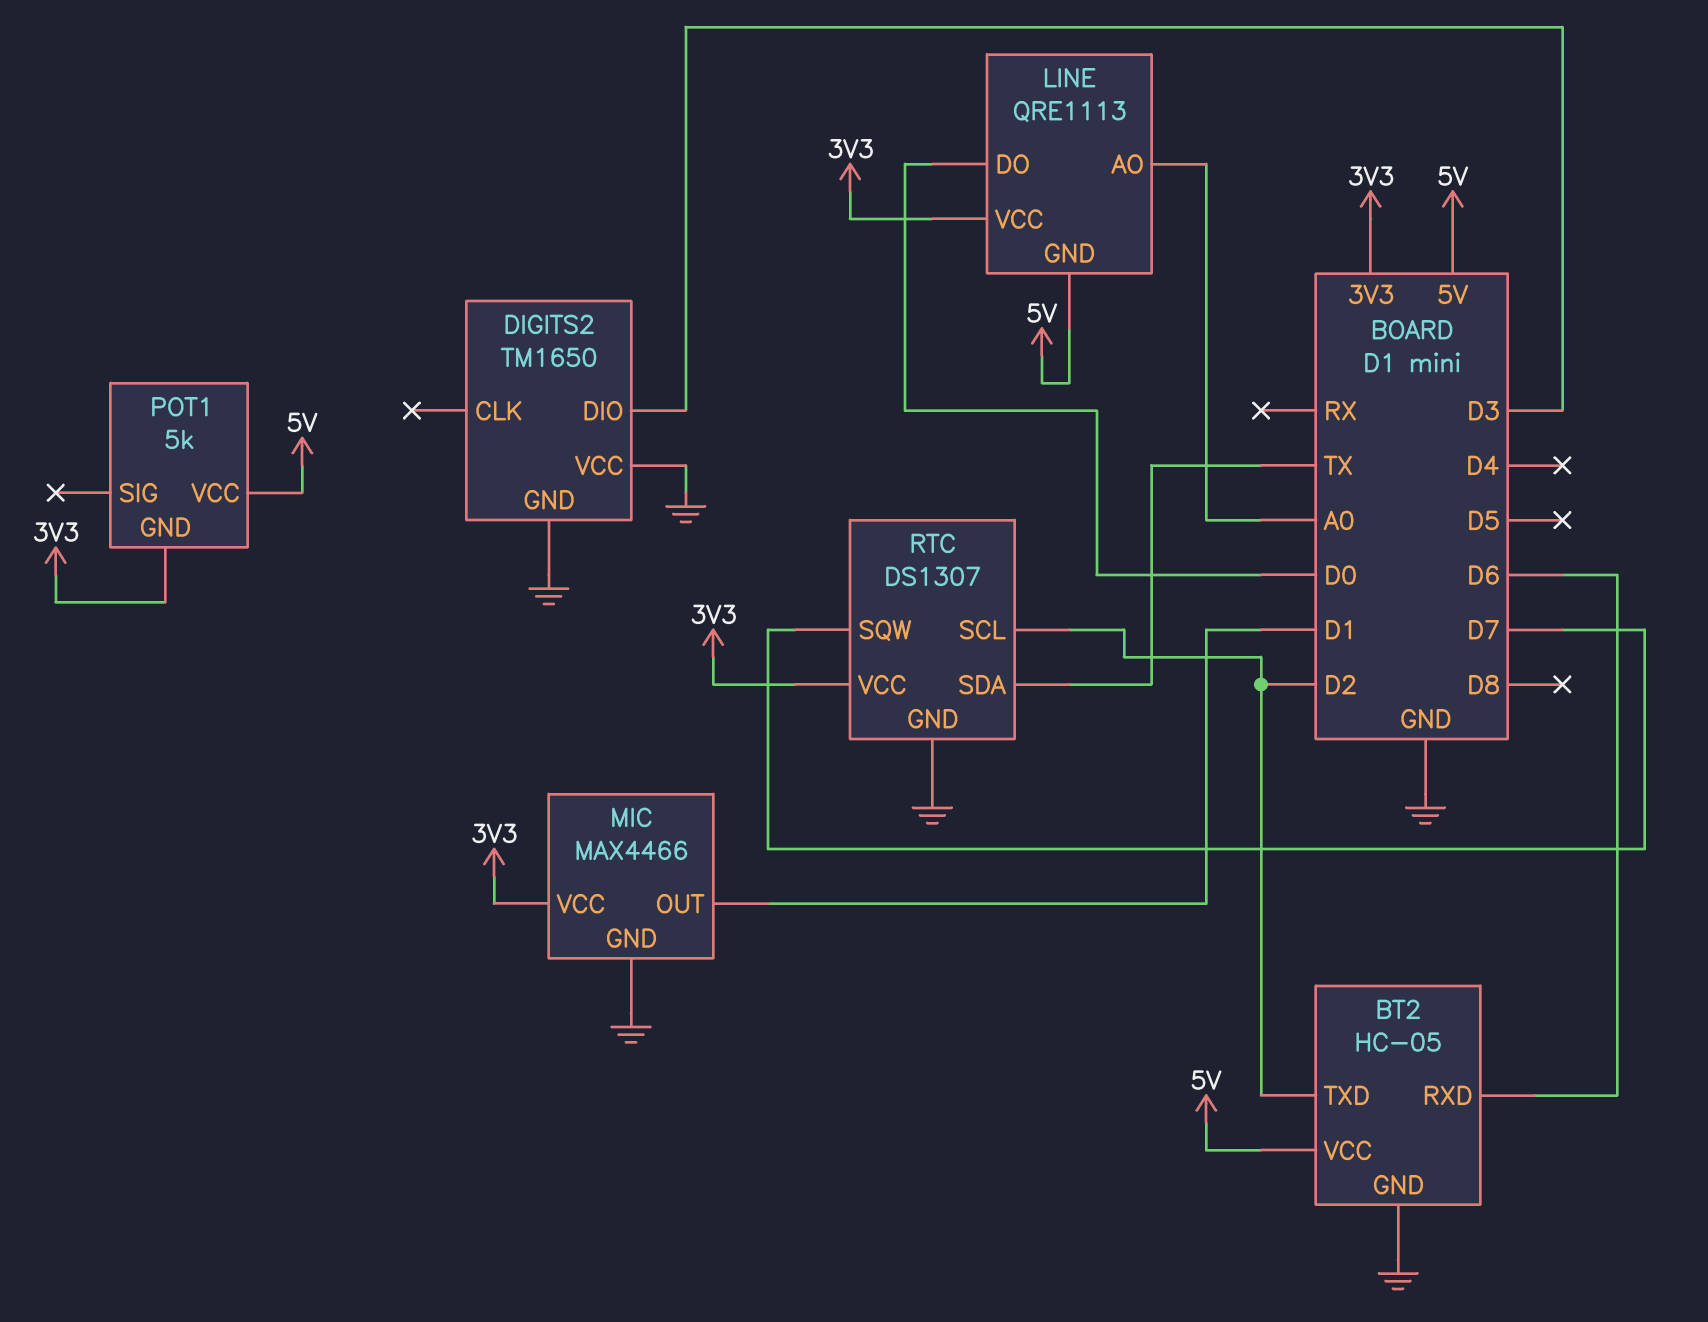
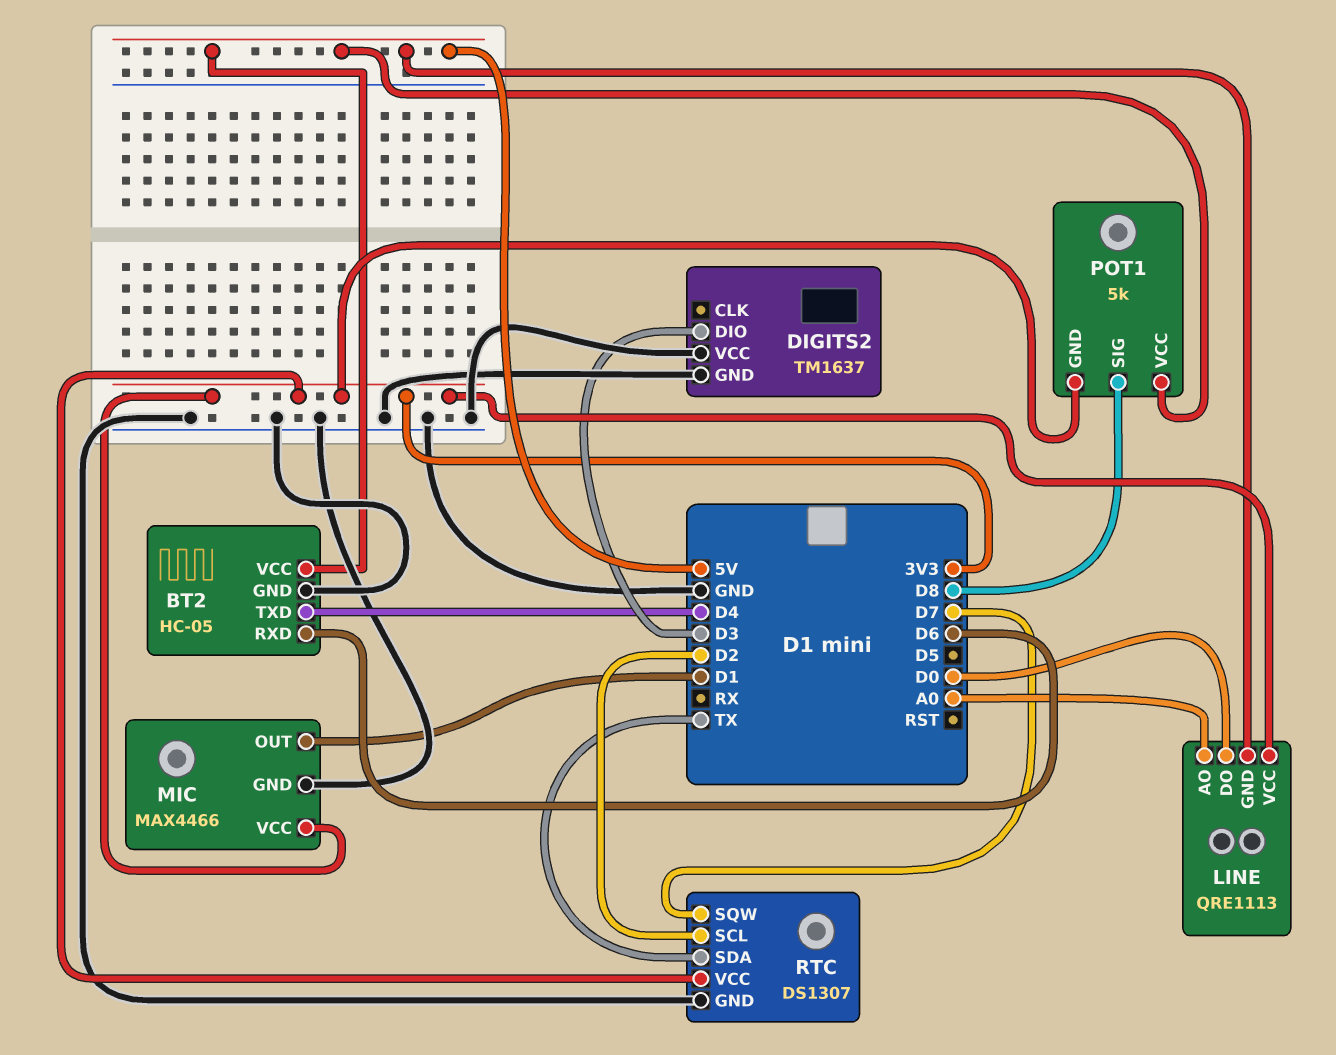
BT2 pin TXD: D2 -> D4
DIGITS2: TM1650 -> TM1637
POT1 pin SIG: none -> D8

